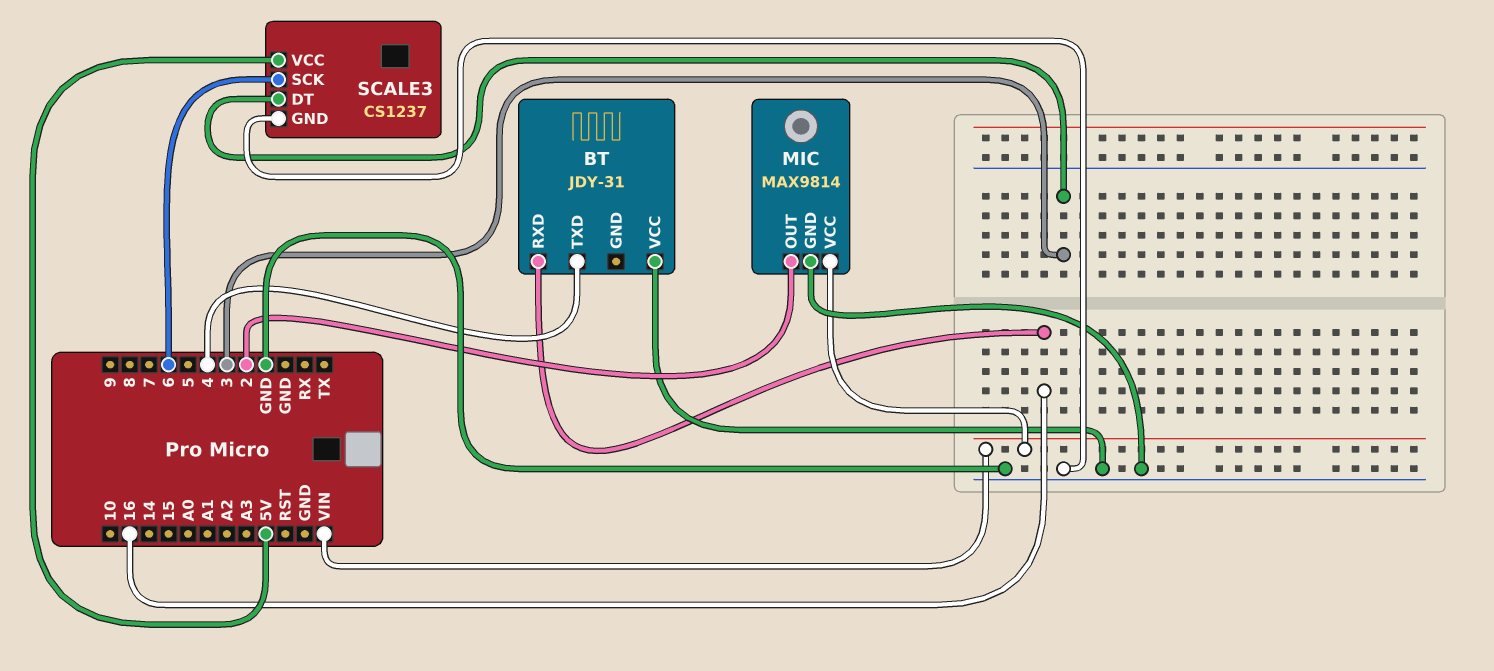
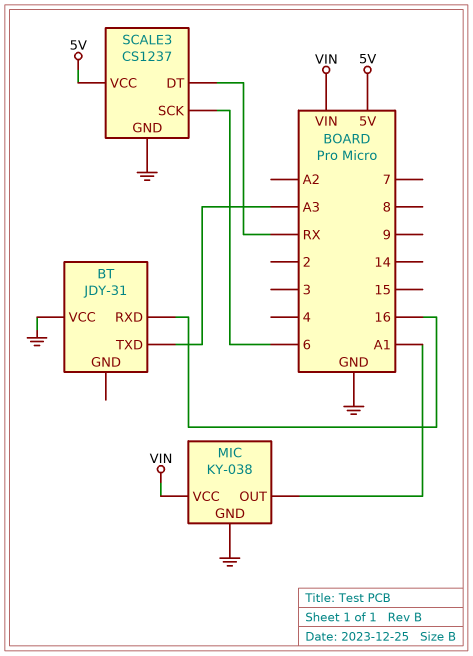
BT pin TXD: 4 -> A3
MIC: MAX9814 -> KY-038
MIC pin OUT: 2 -> A1
SCALE3 pin DT: 3 -> RX

